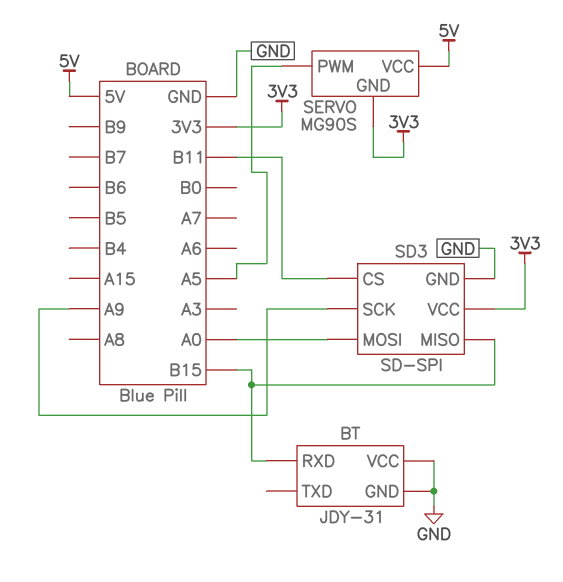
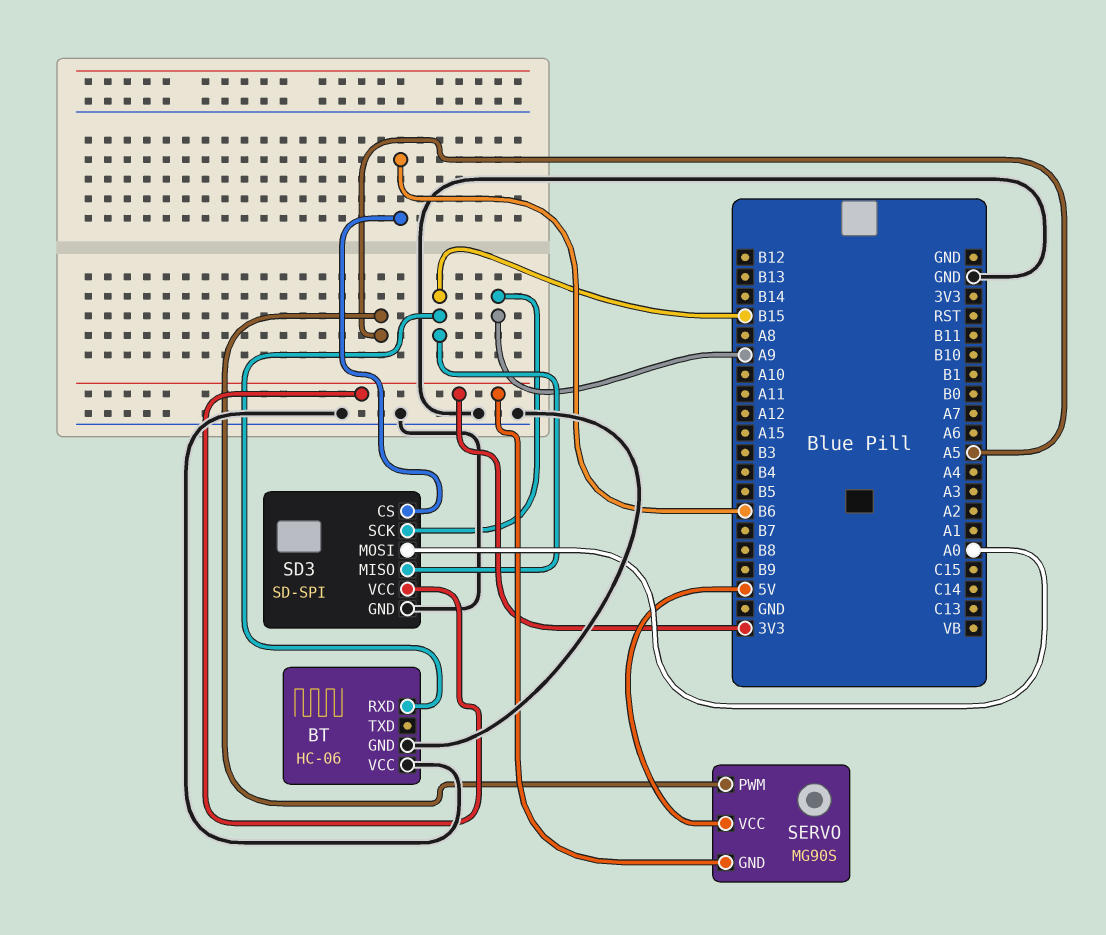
BT: JDY-31 -> HC-06
SD3 pin CS: B11 -> B6

